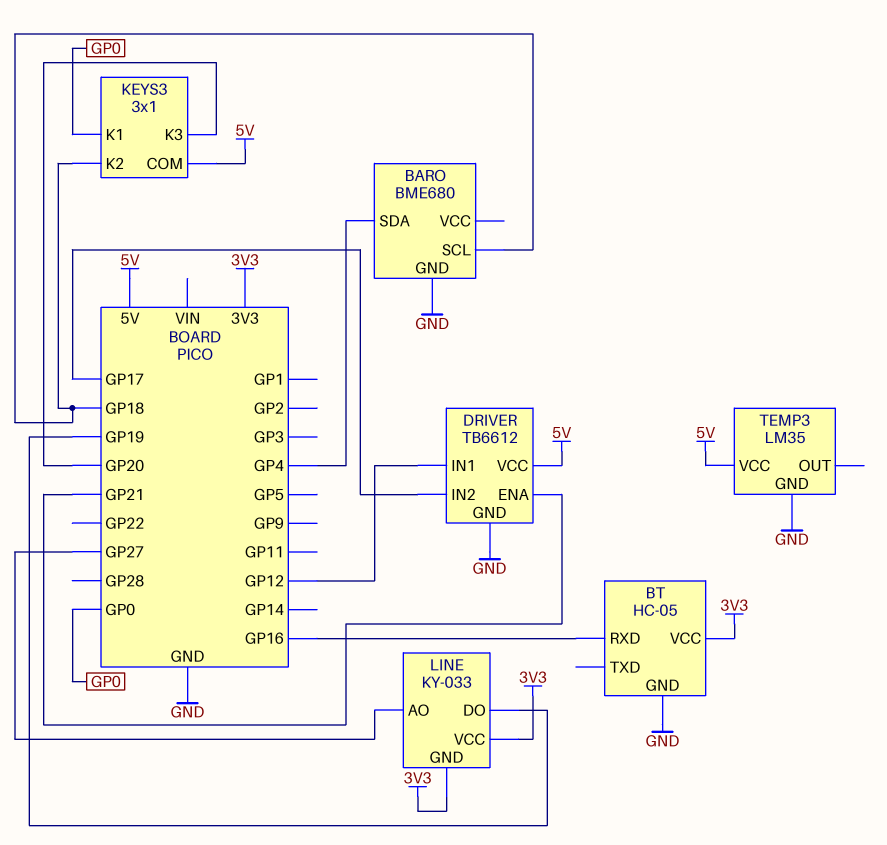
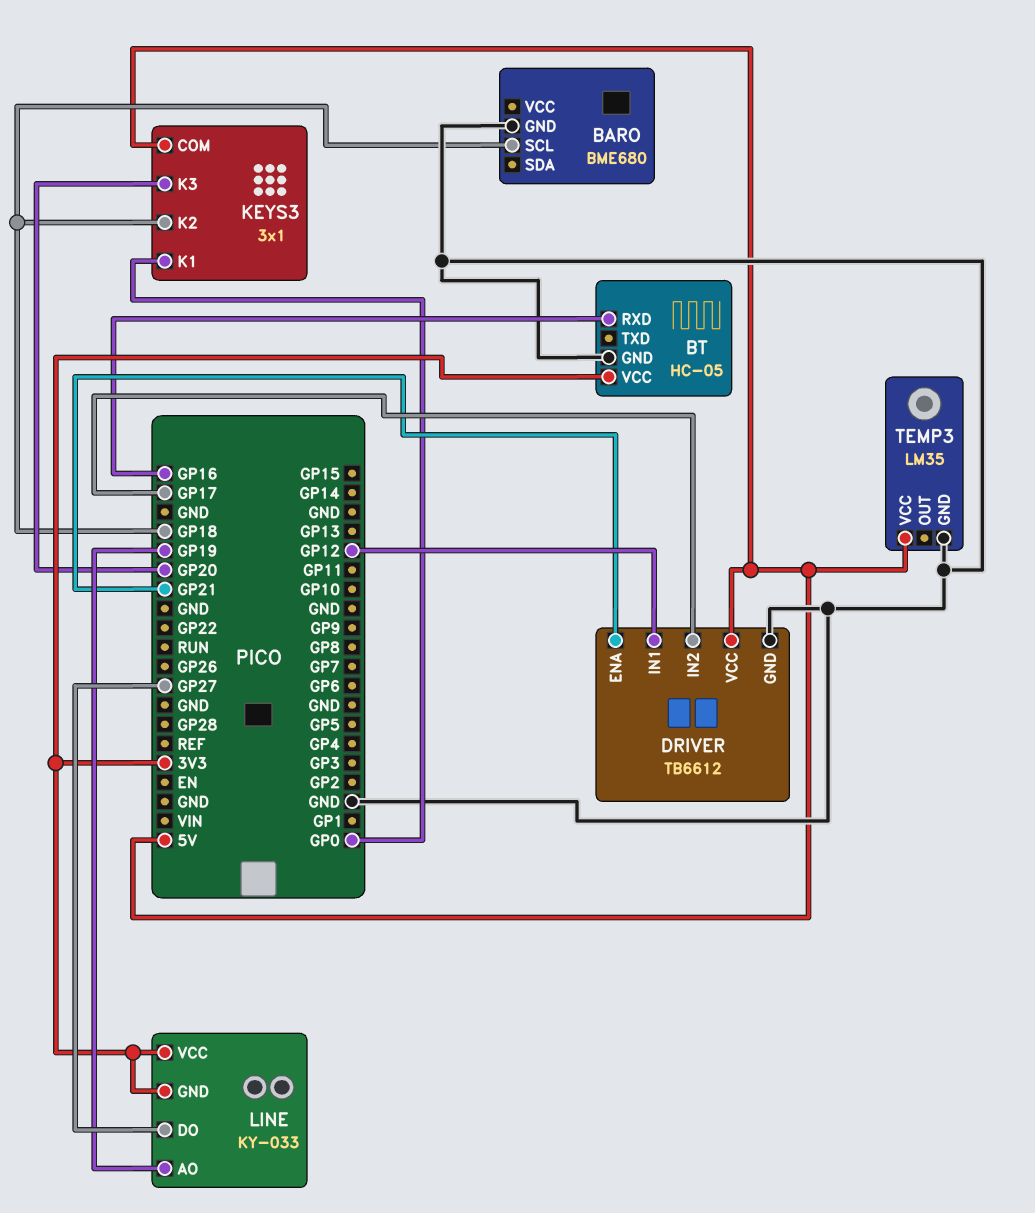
BARO pin SDA: GP4 -> none
LINE pin AO: GP27 -> GP19
LINE pin DO: GP19 -> GP27

